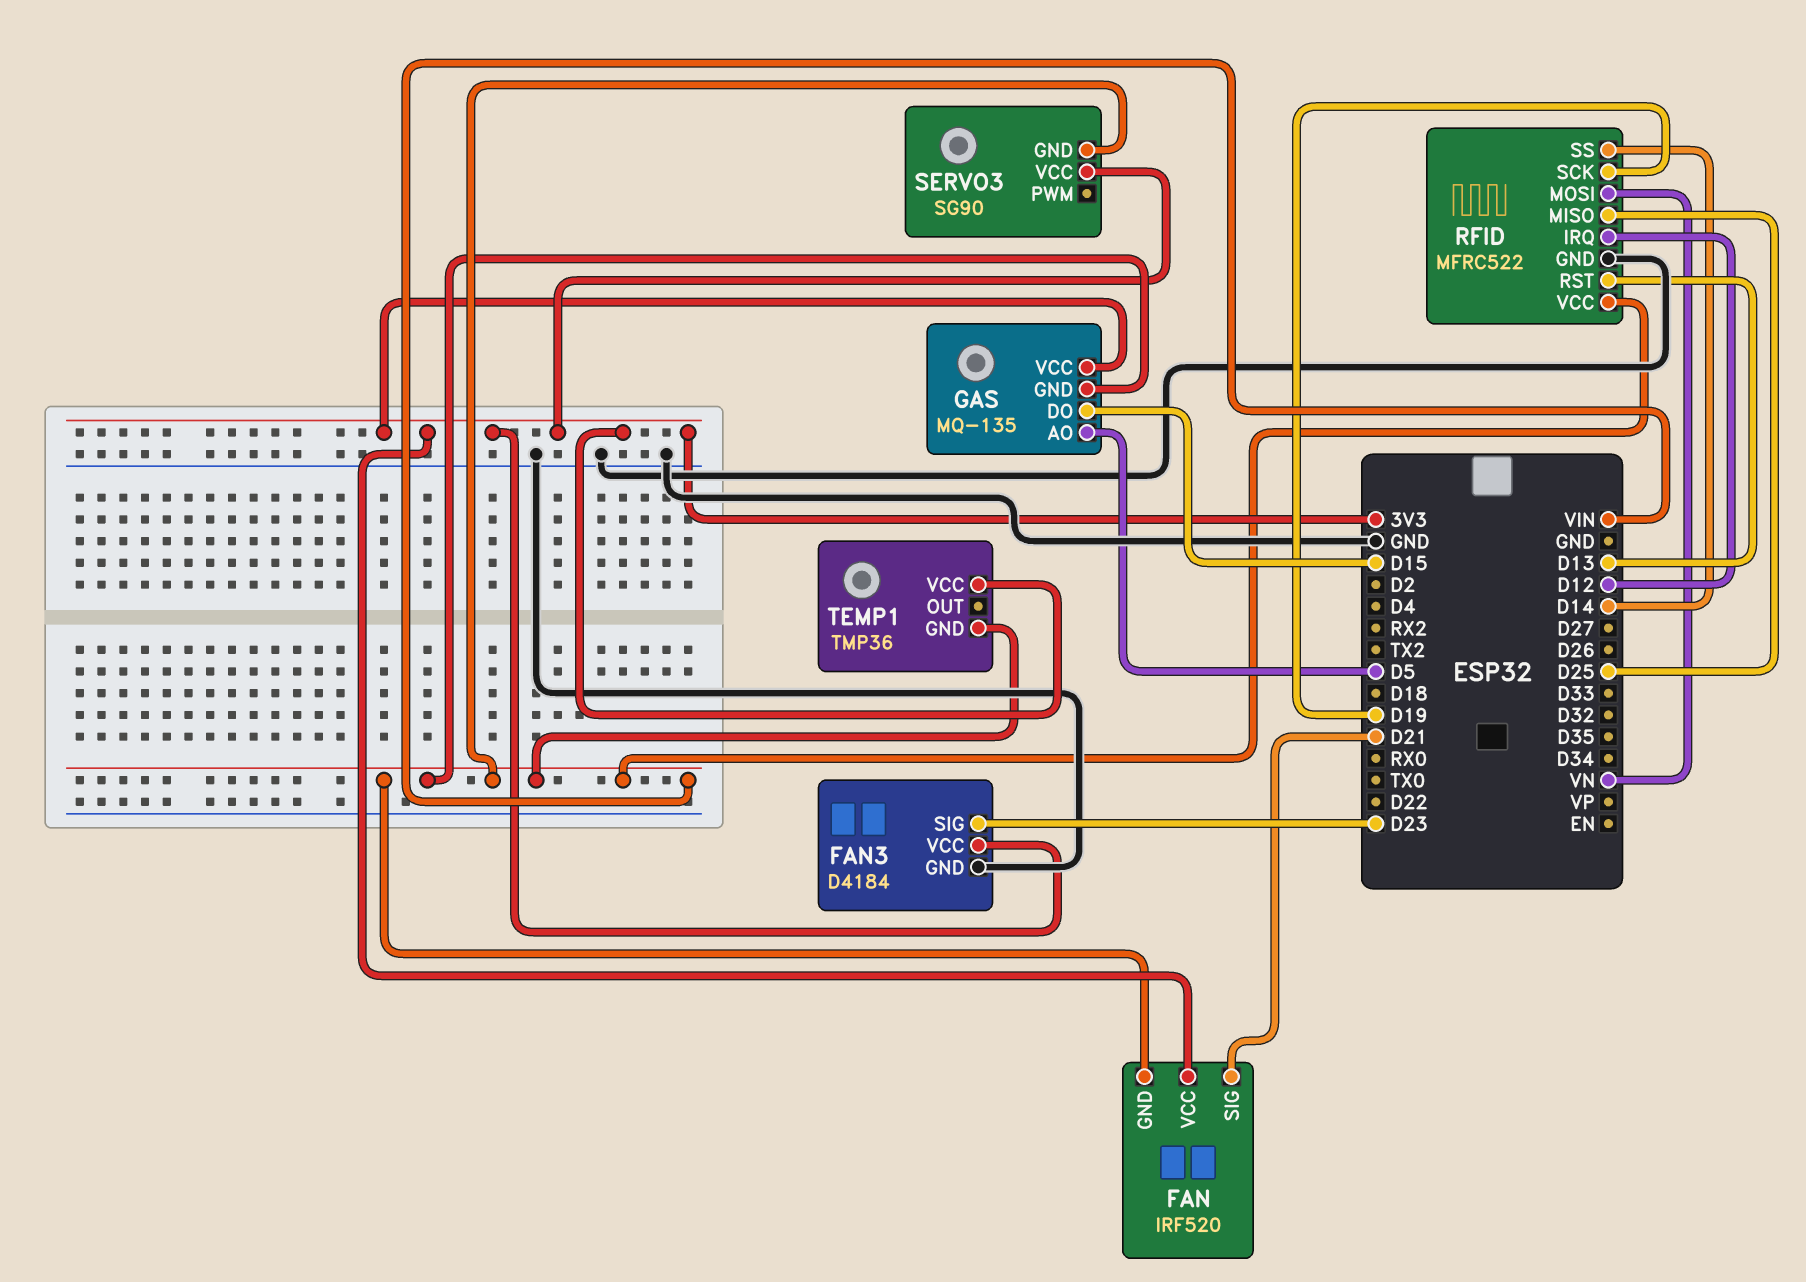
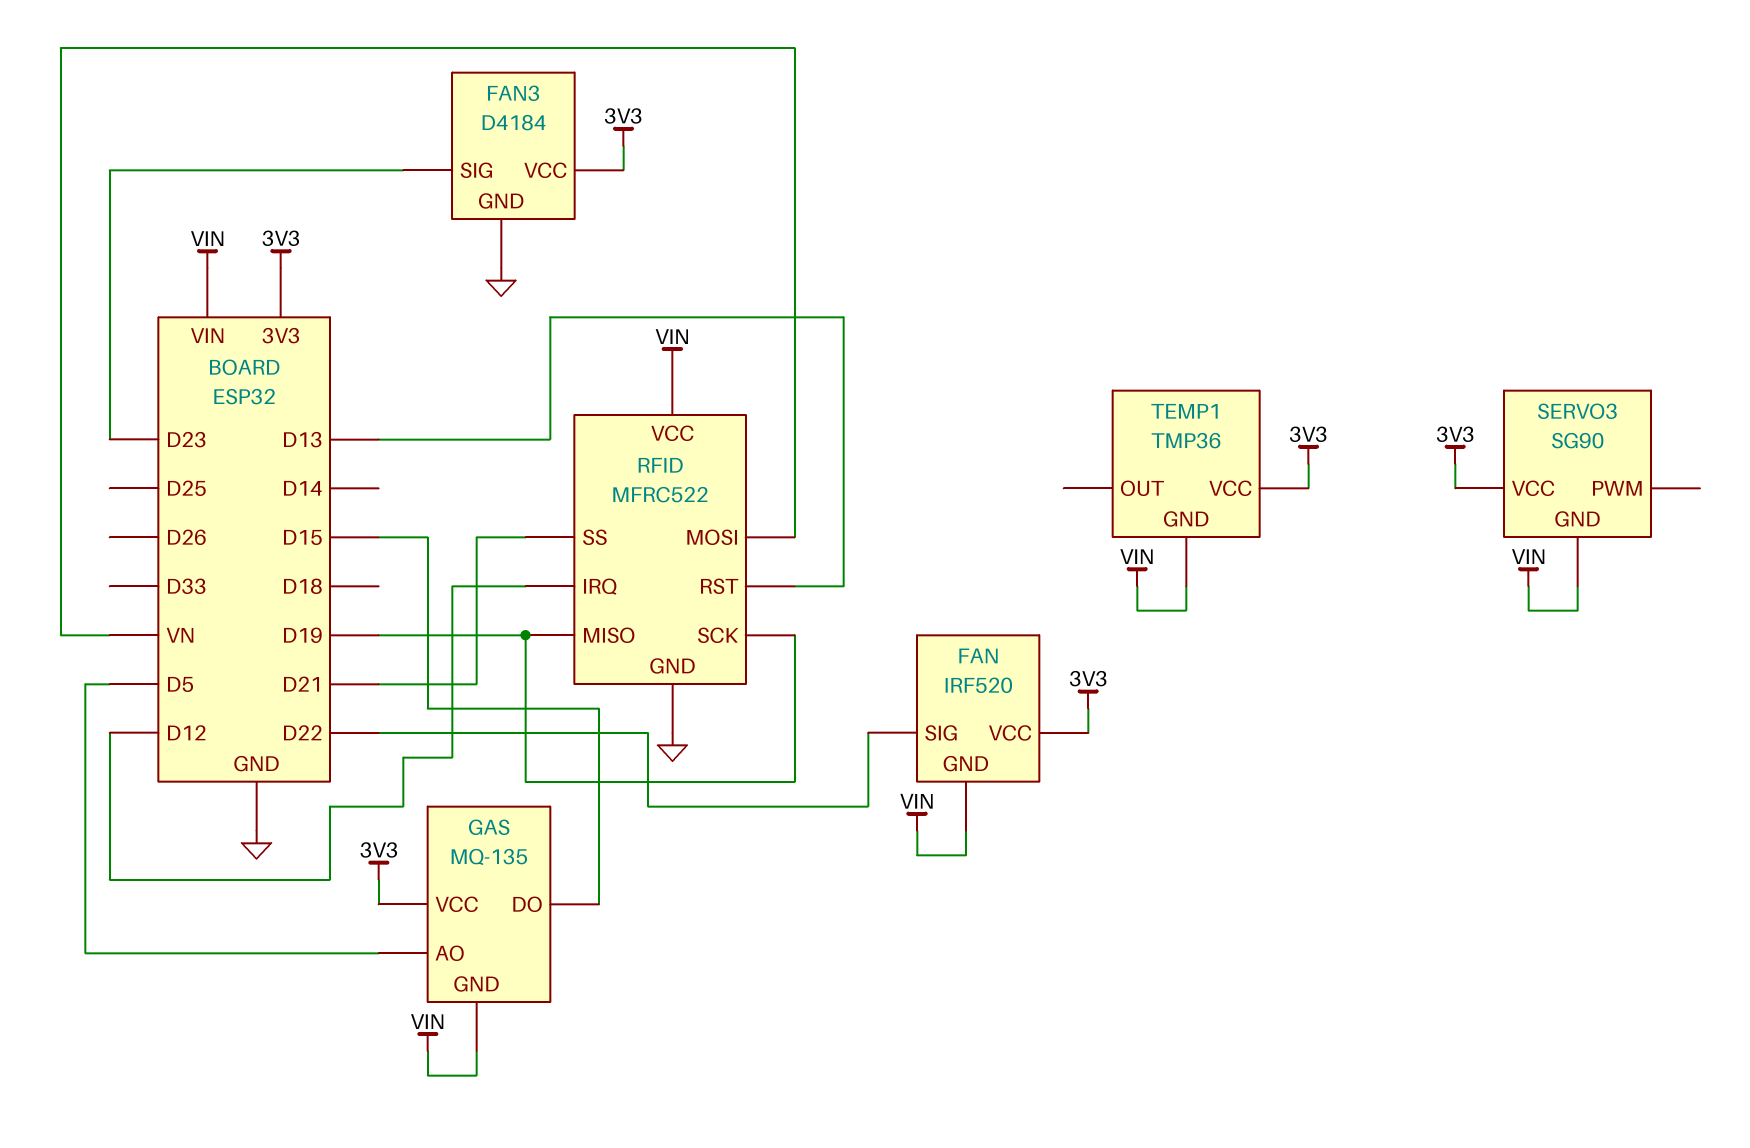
FAN pin SIG: D21 -> D22
RFID pin MISO: D25 -> D19
RFID pin SS: D14 -> D21

